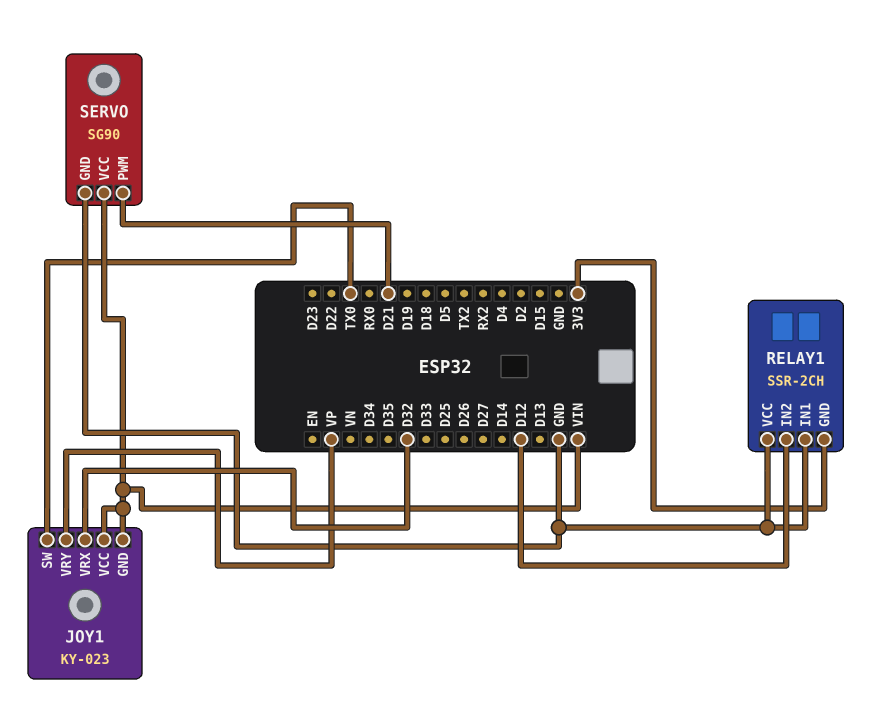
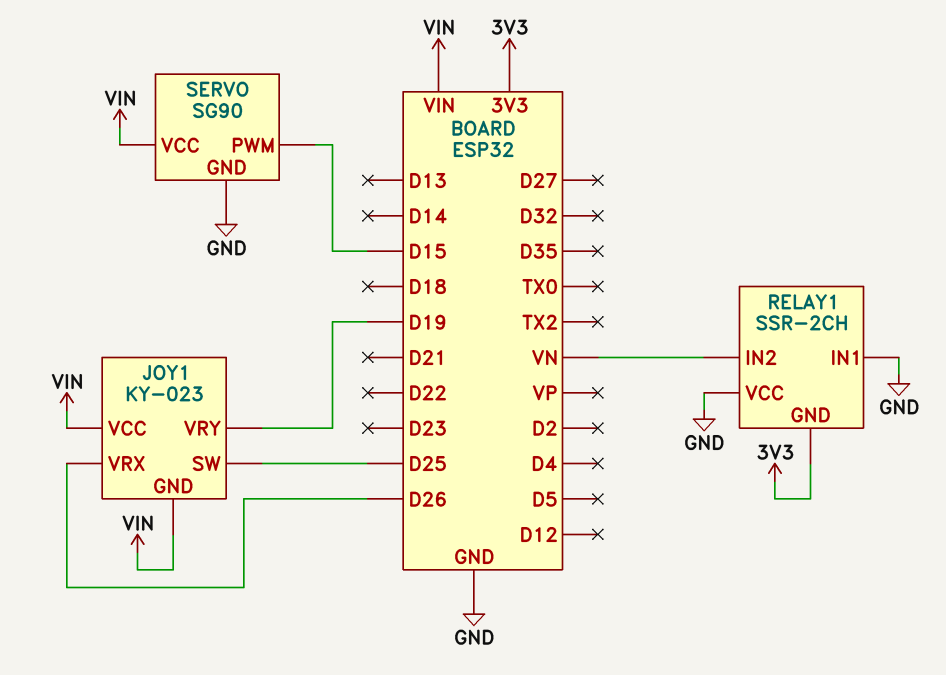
JOY1 pin SW: TX0 -> D25
JOY1 pin VRX: D32 -> D26
JOY1 pin VRY: VP -> D19
RELAY1 pin IN2: D12 -> VN
SERVO pin PWM: D21 -> D15

